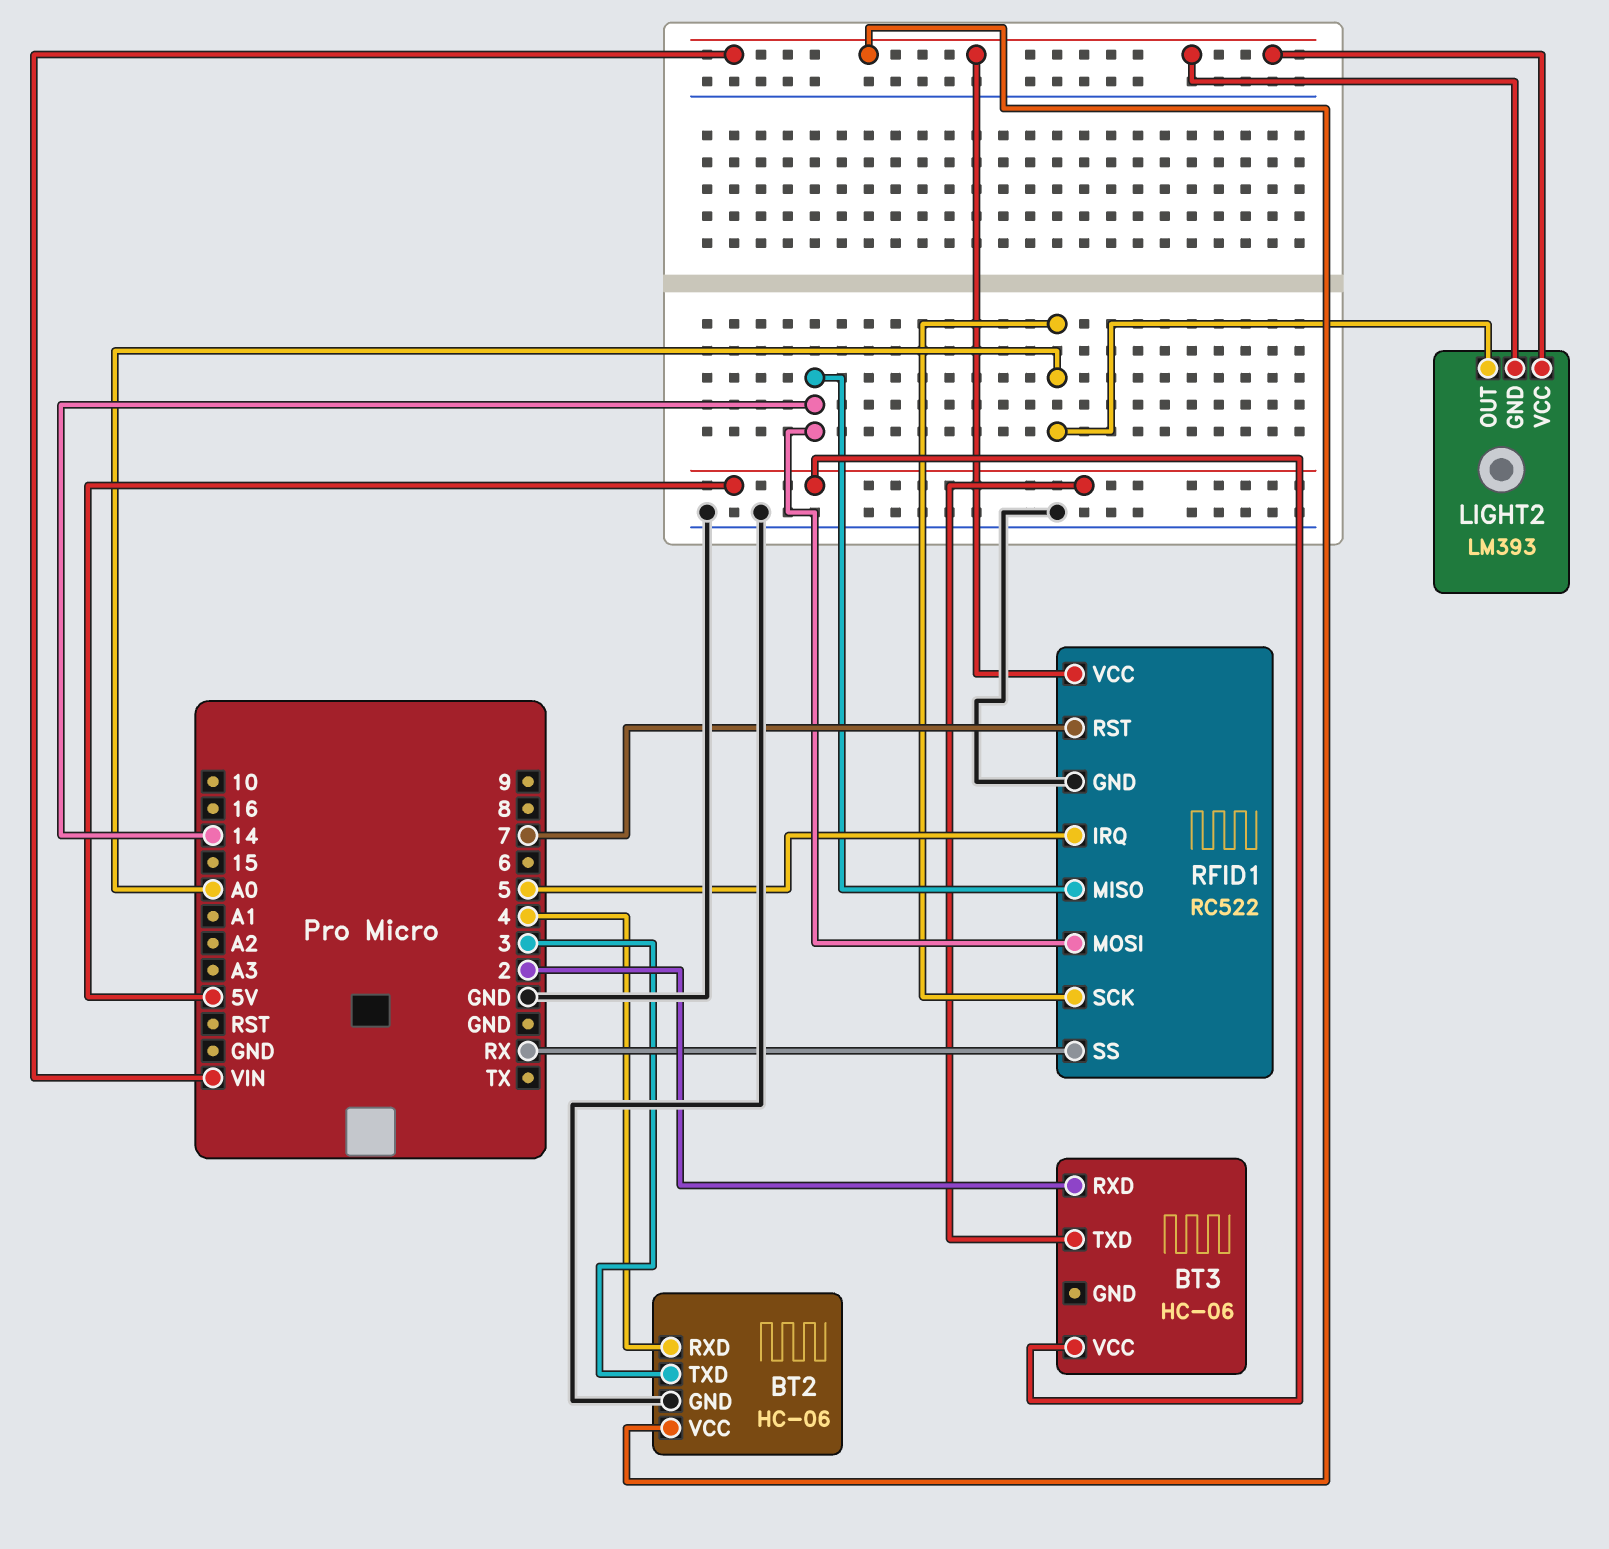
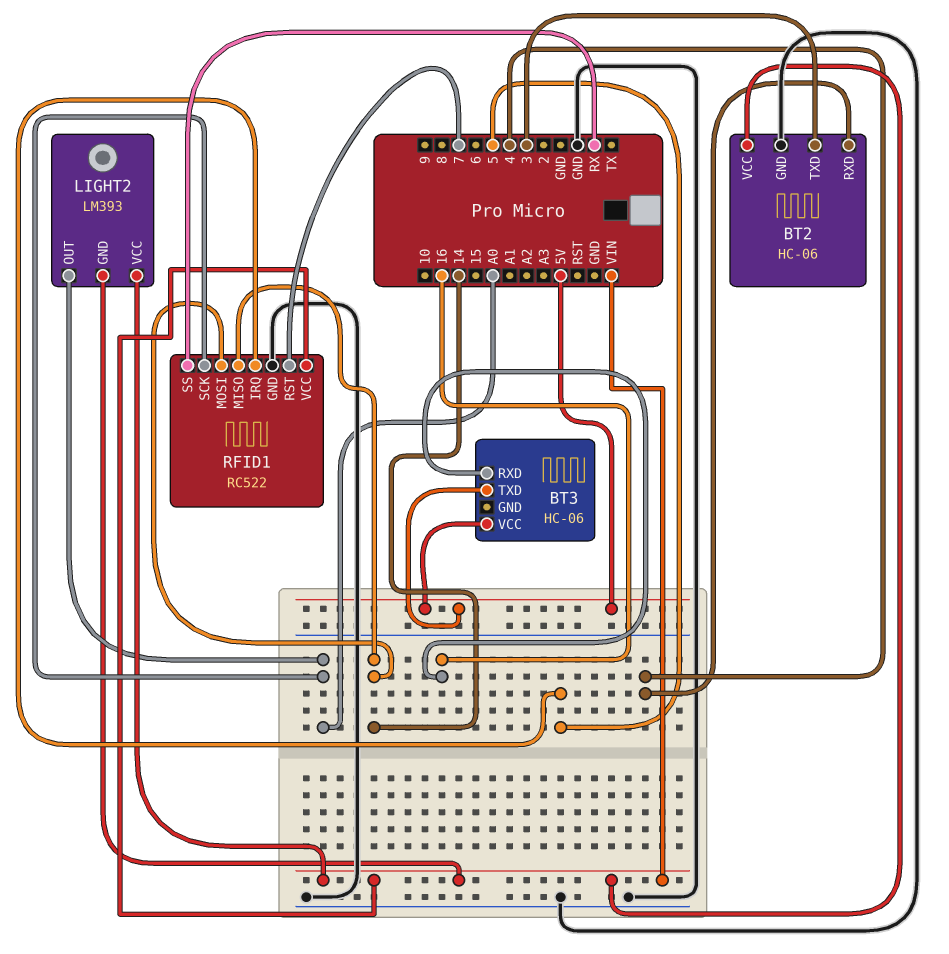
BT3 pin RXD: 2 -> 16

